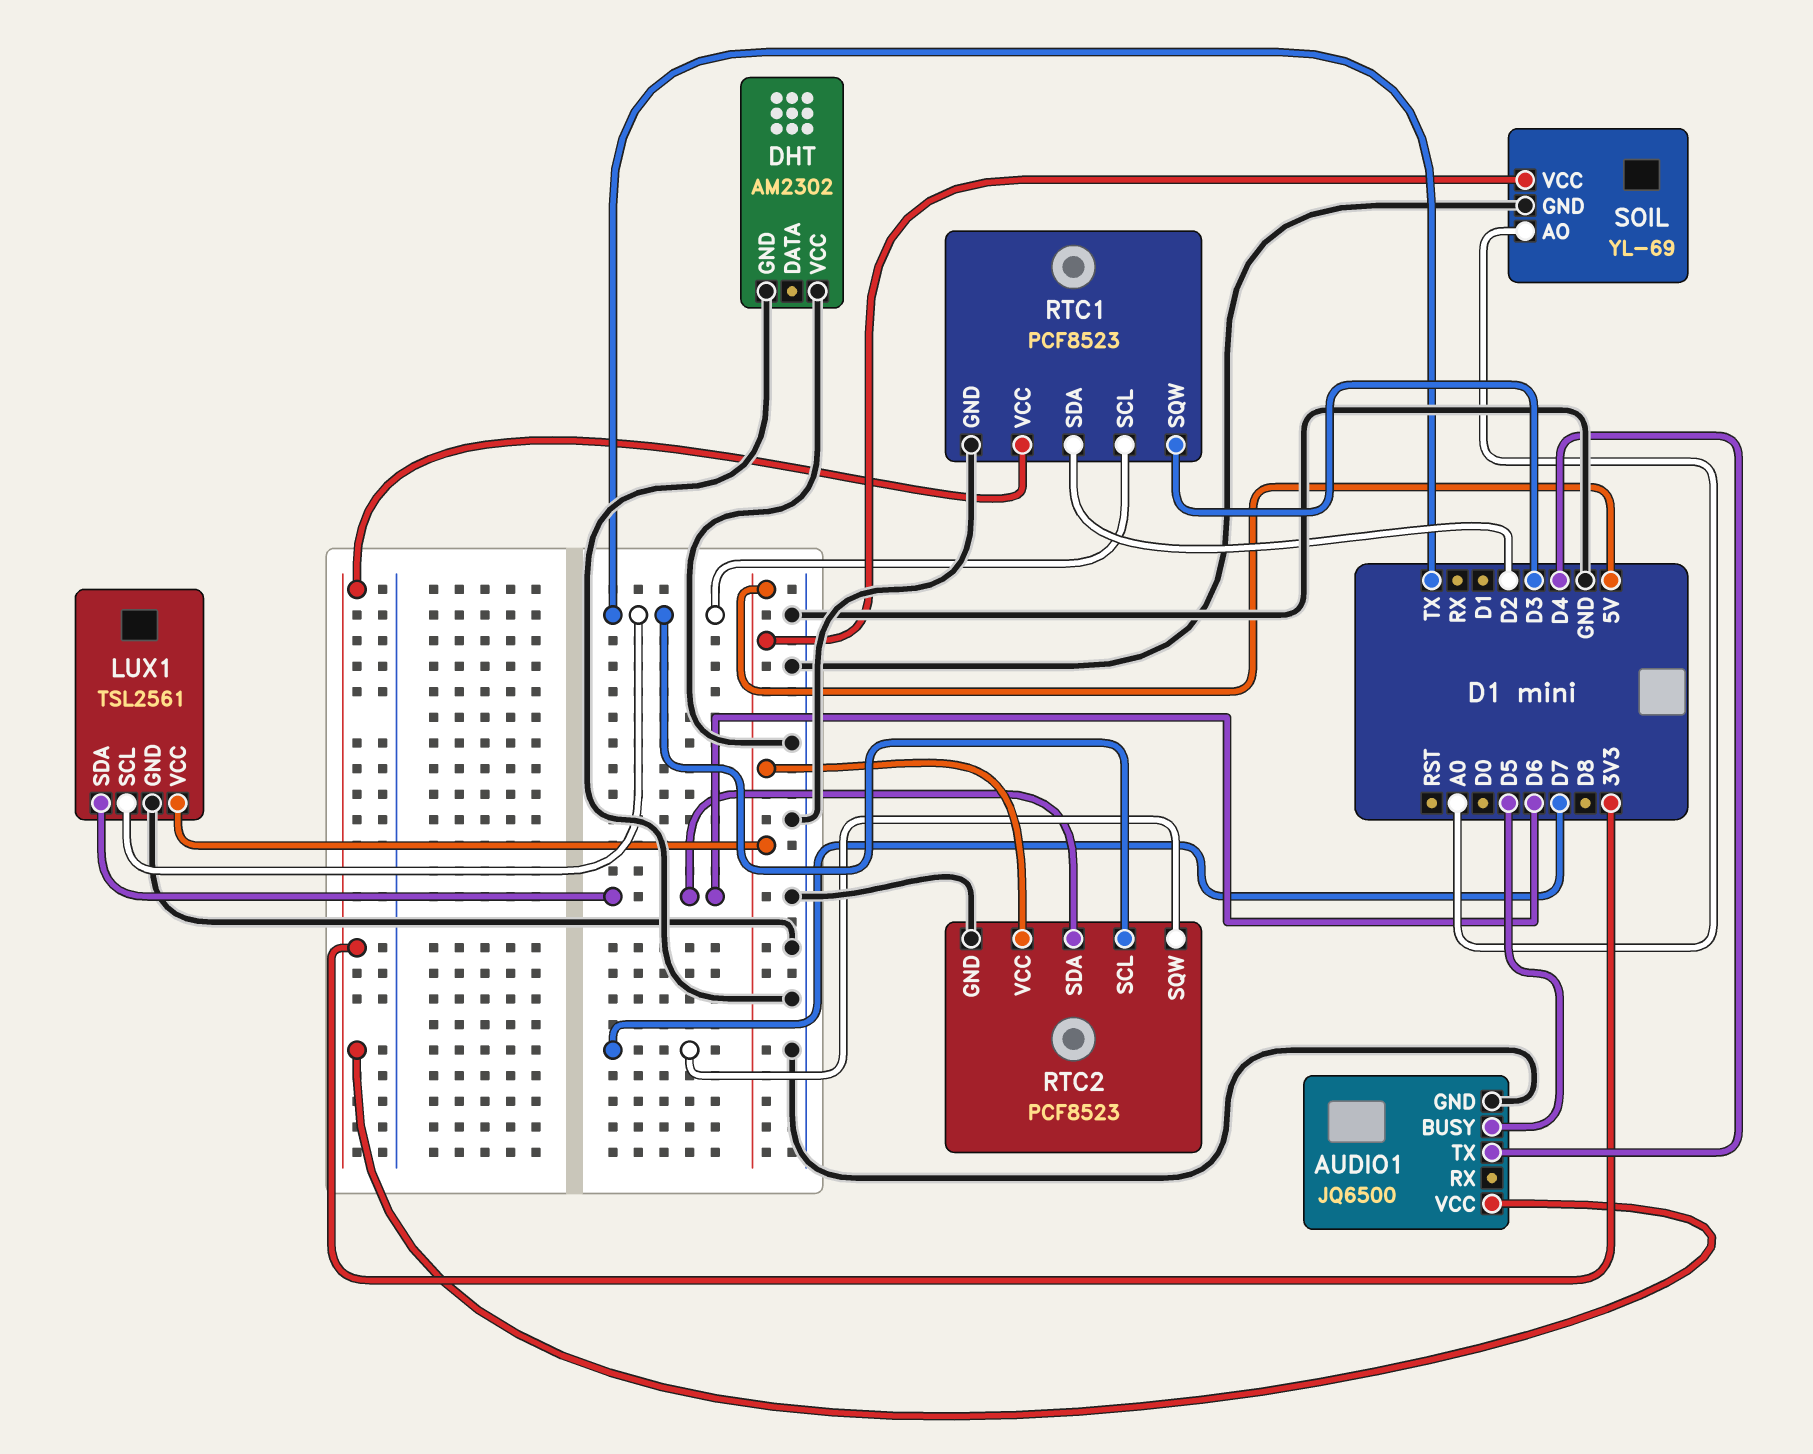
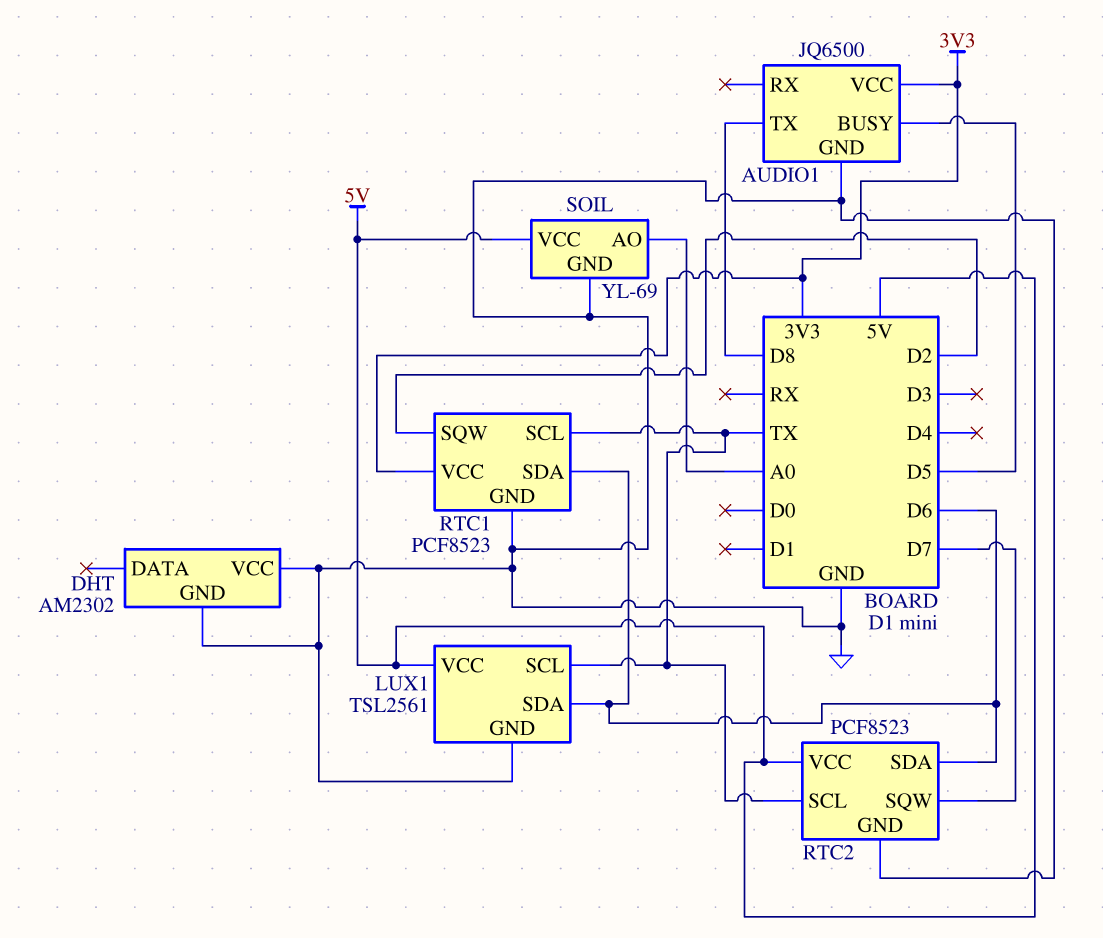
AUDIO1 pin TX: D4 -> D8
RTC1 pin SDA: D2 -> D6
RTC1 pin SQW: D3 -> D2

